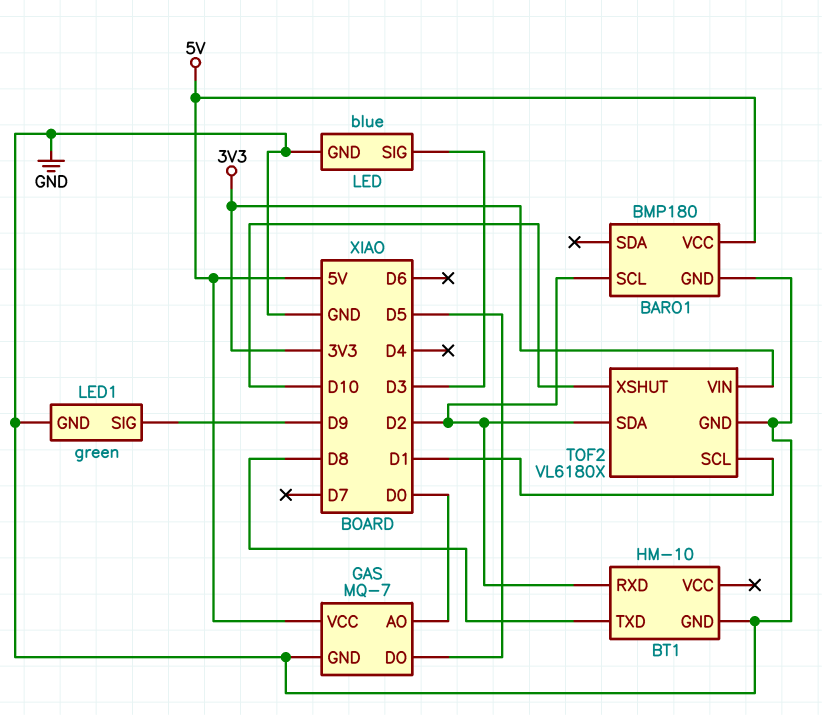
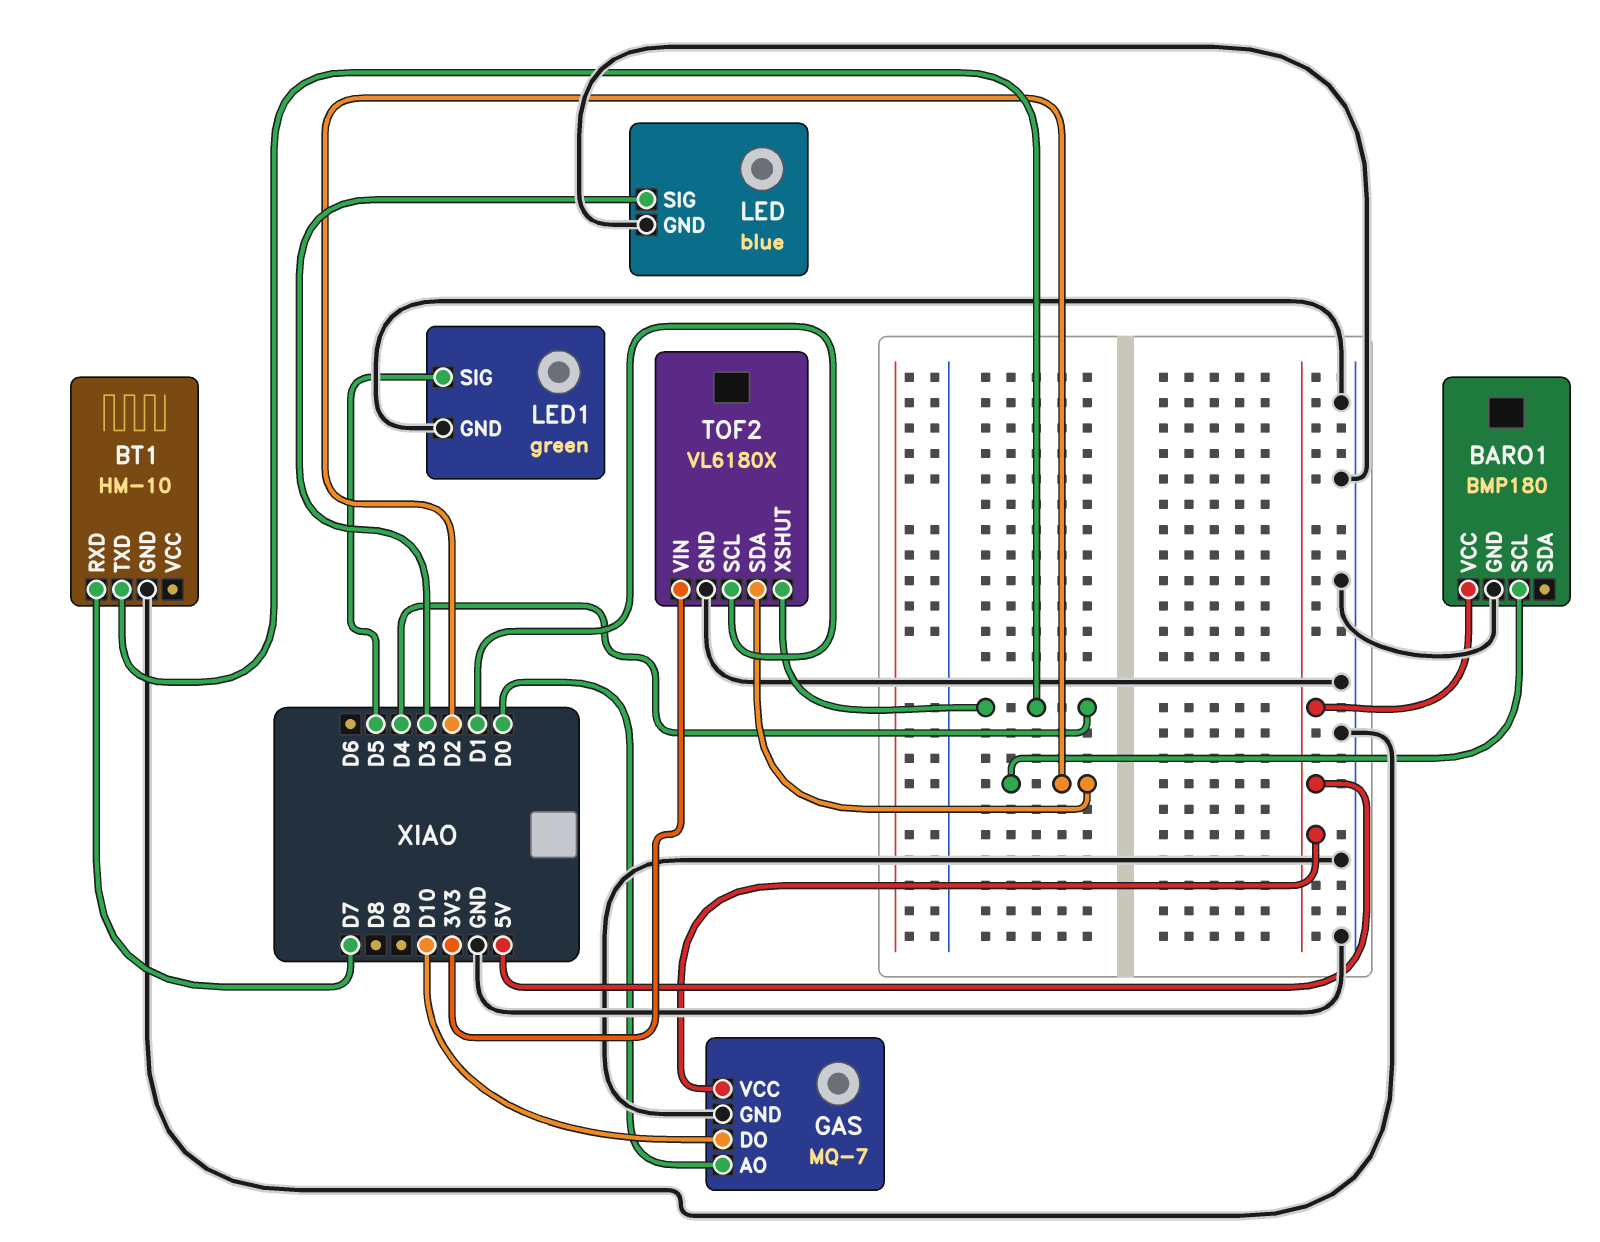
BT1 pin RXD: D2 -> D7
BT1 pin TXD: D8 -> D4
GAS pin DO: D5 -> D10
LED1 pin SIG: D9 -> D5
TOF2 pin XSHUT: D10 -> D4

